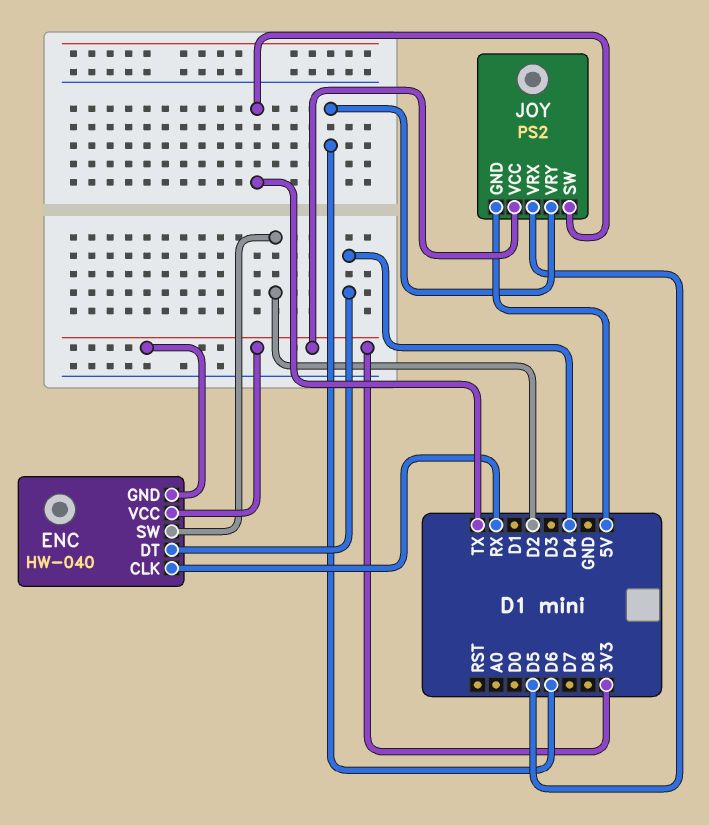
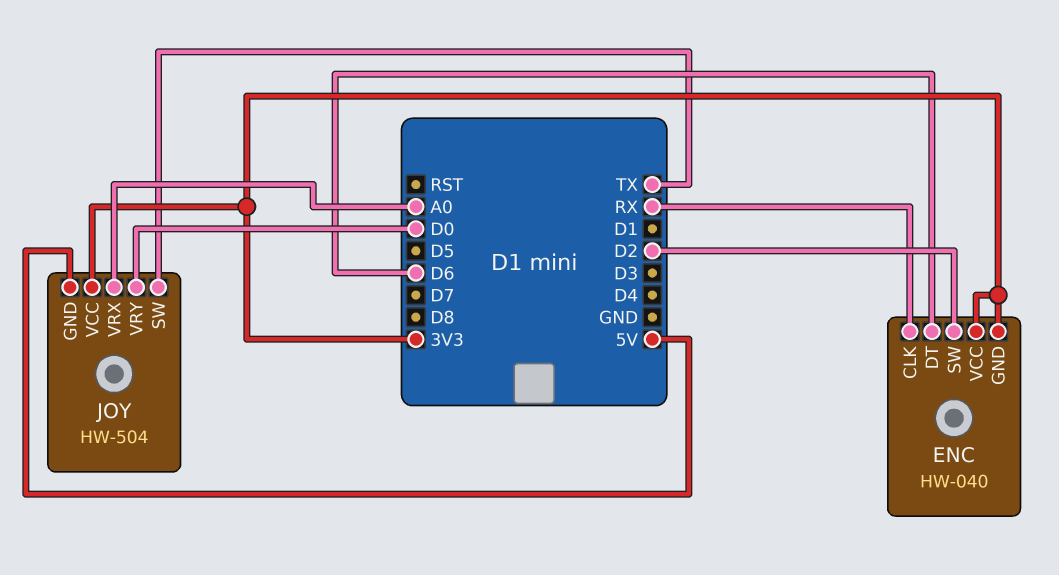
ENC pin DT: D4 -> D6
JOY: PS2 -> HW-504
JOY pin VRX: D5 -> A0
JOY pin VRY: D6 -> D0

